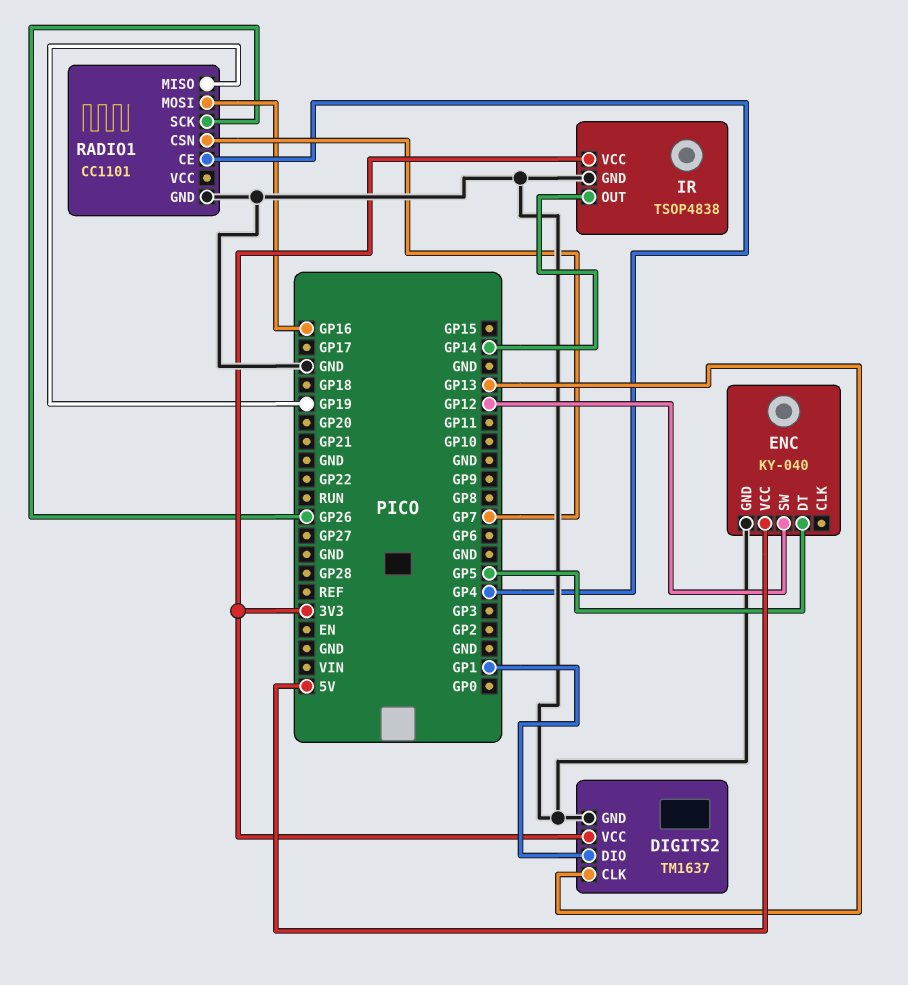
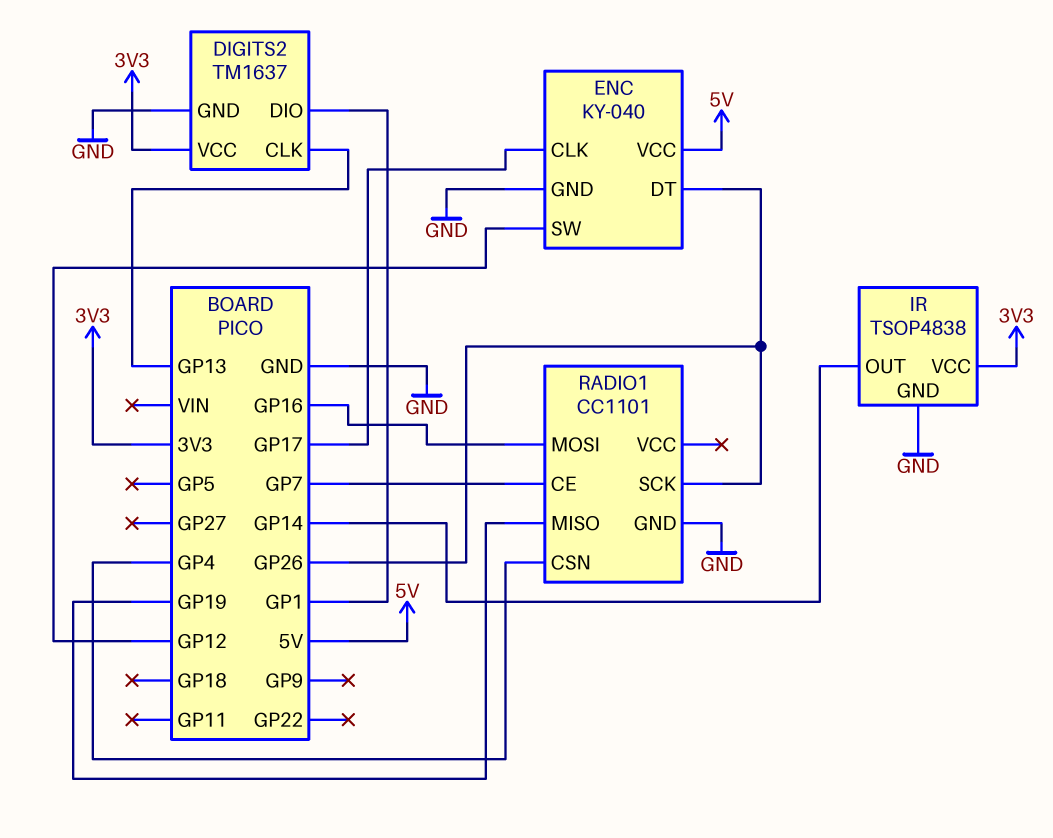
ENC pin CLK: none -> GP17
ENC pin DT: GP5 -> GP26
RADIO1 pin CE: GP4 -> GP7
RADIO1 pin CSN: GP7 -> GP4

